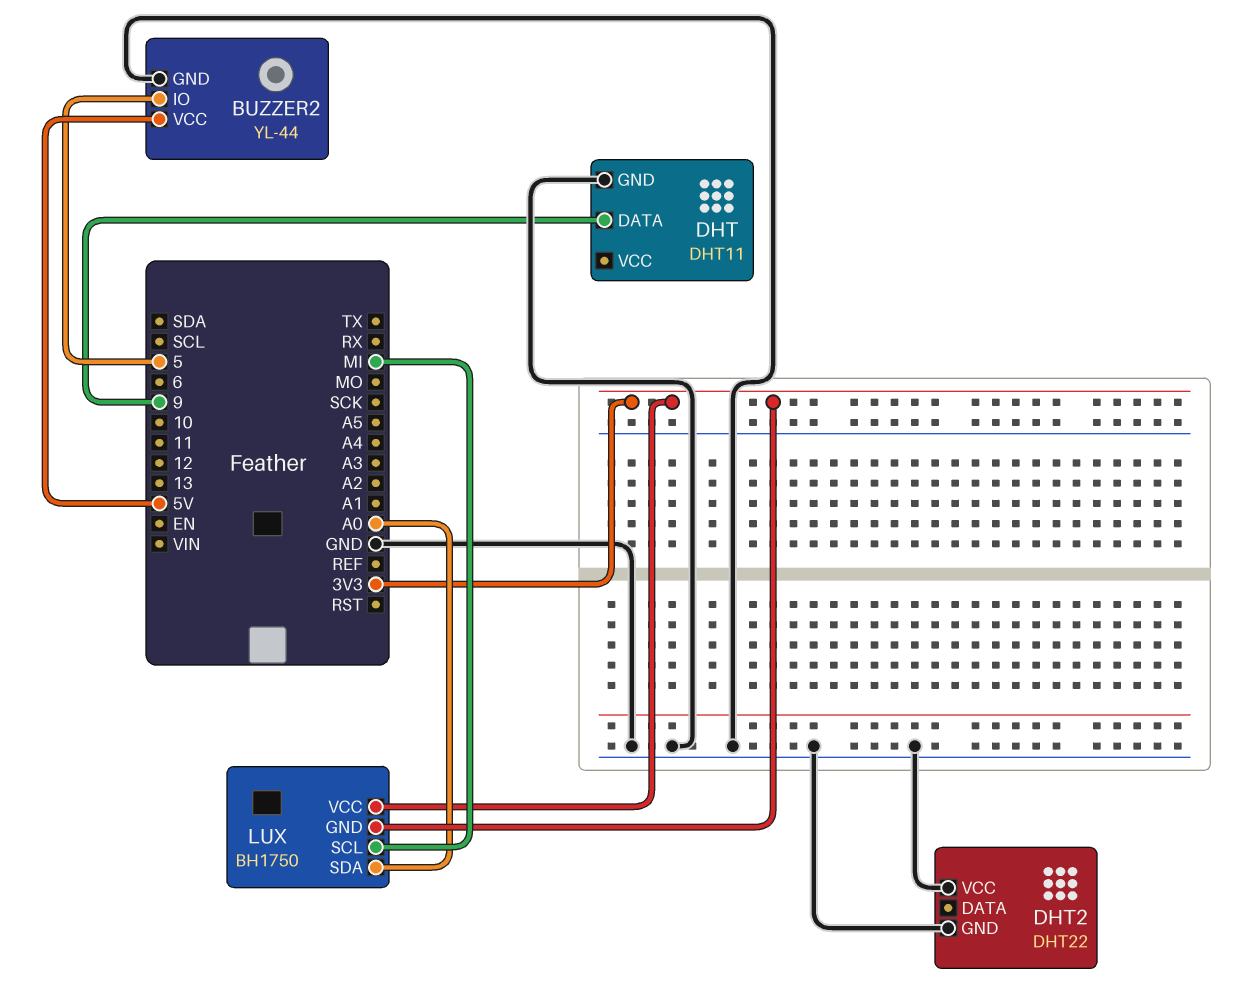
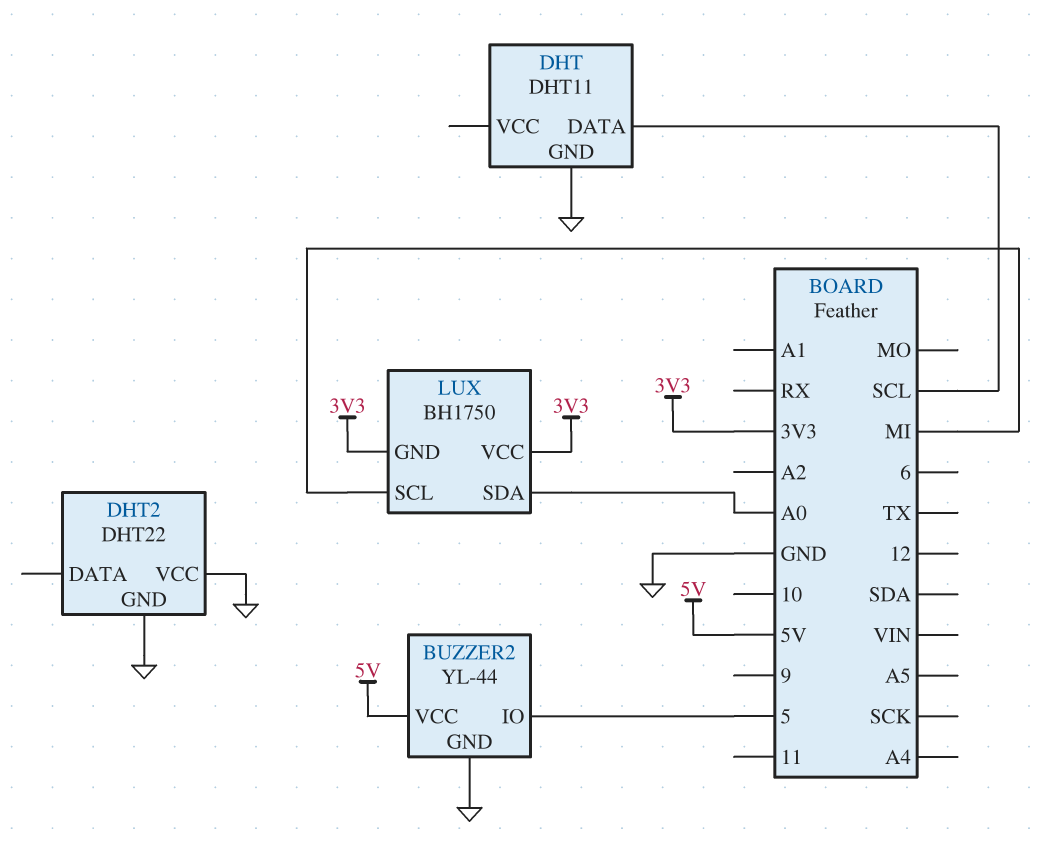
DHT pin DATA: 9 -> SCL

